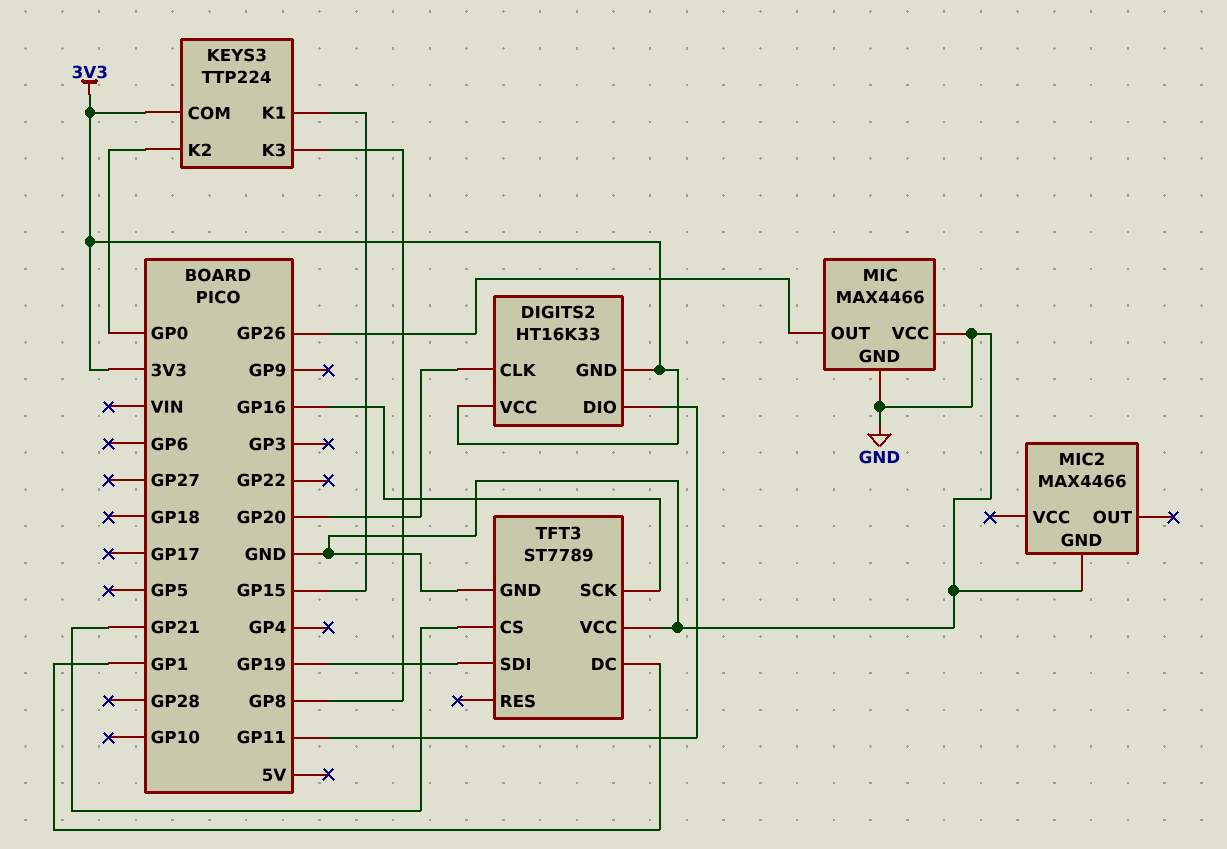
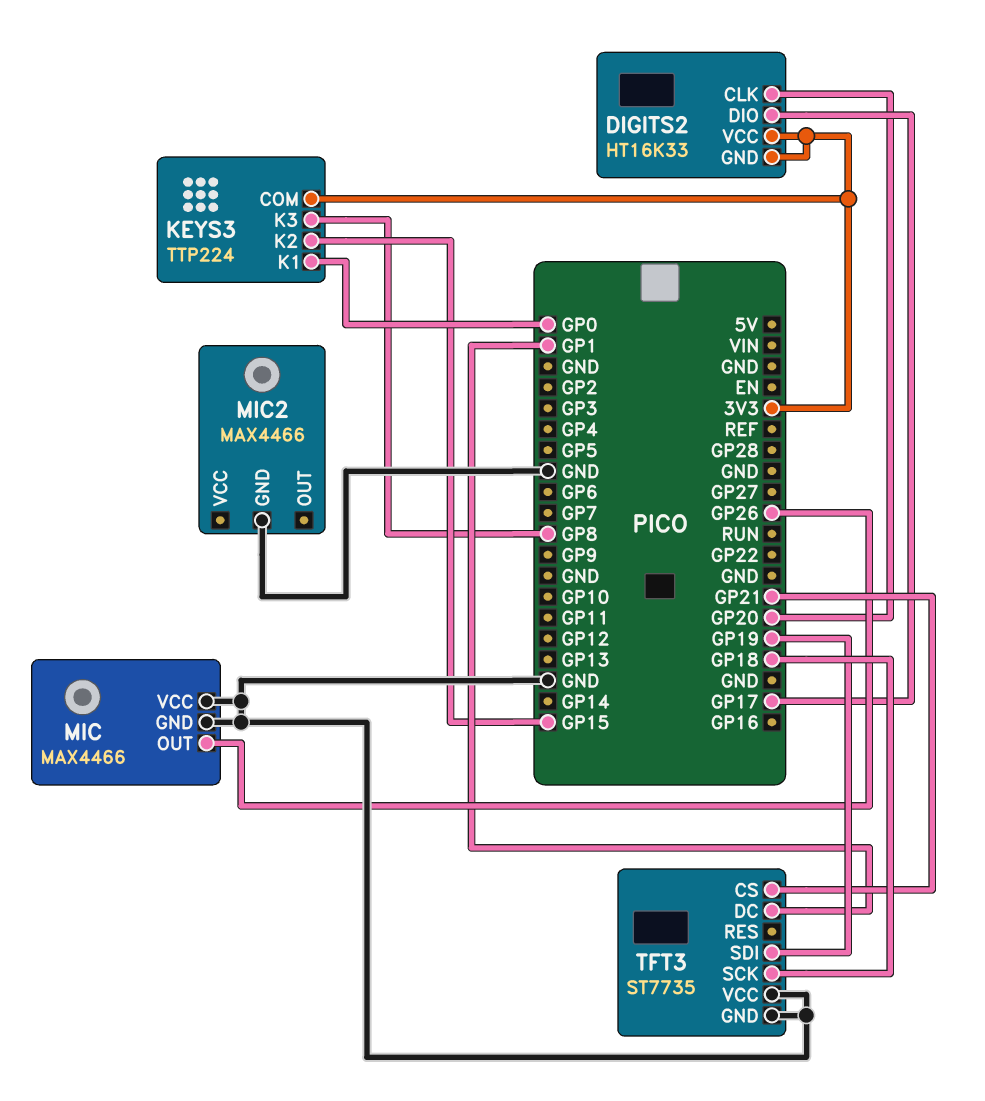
DIGITS2 pin DIO: GP11 -> GP17
KEYS3 pin K1: GP15 -> GP0
KEYS3 pin K2: GP0 -> GP15
TFT3: ST7789 -> ST7735
TFT3 pin SCK: GP16 -> GP18

